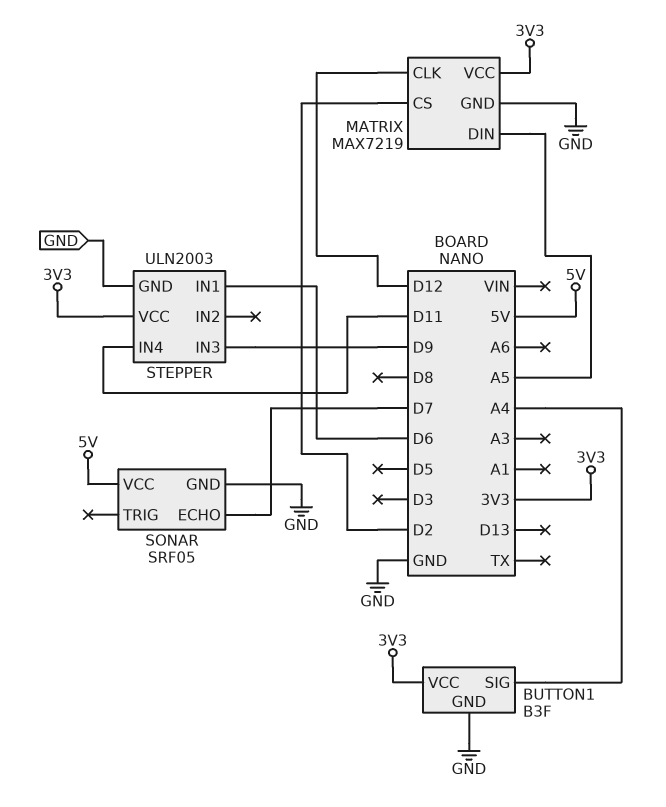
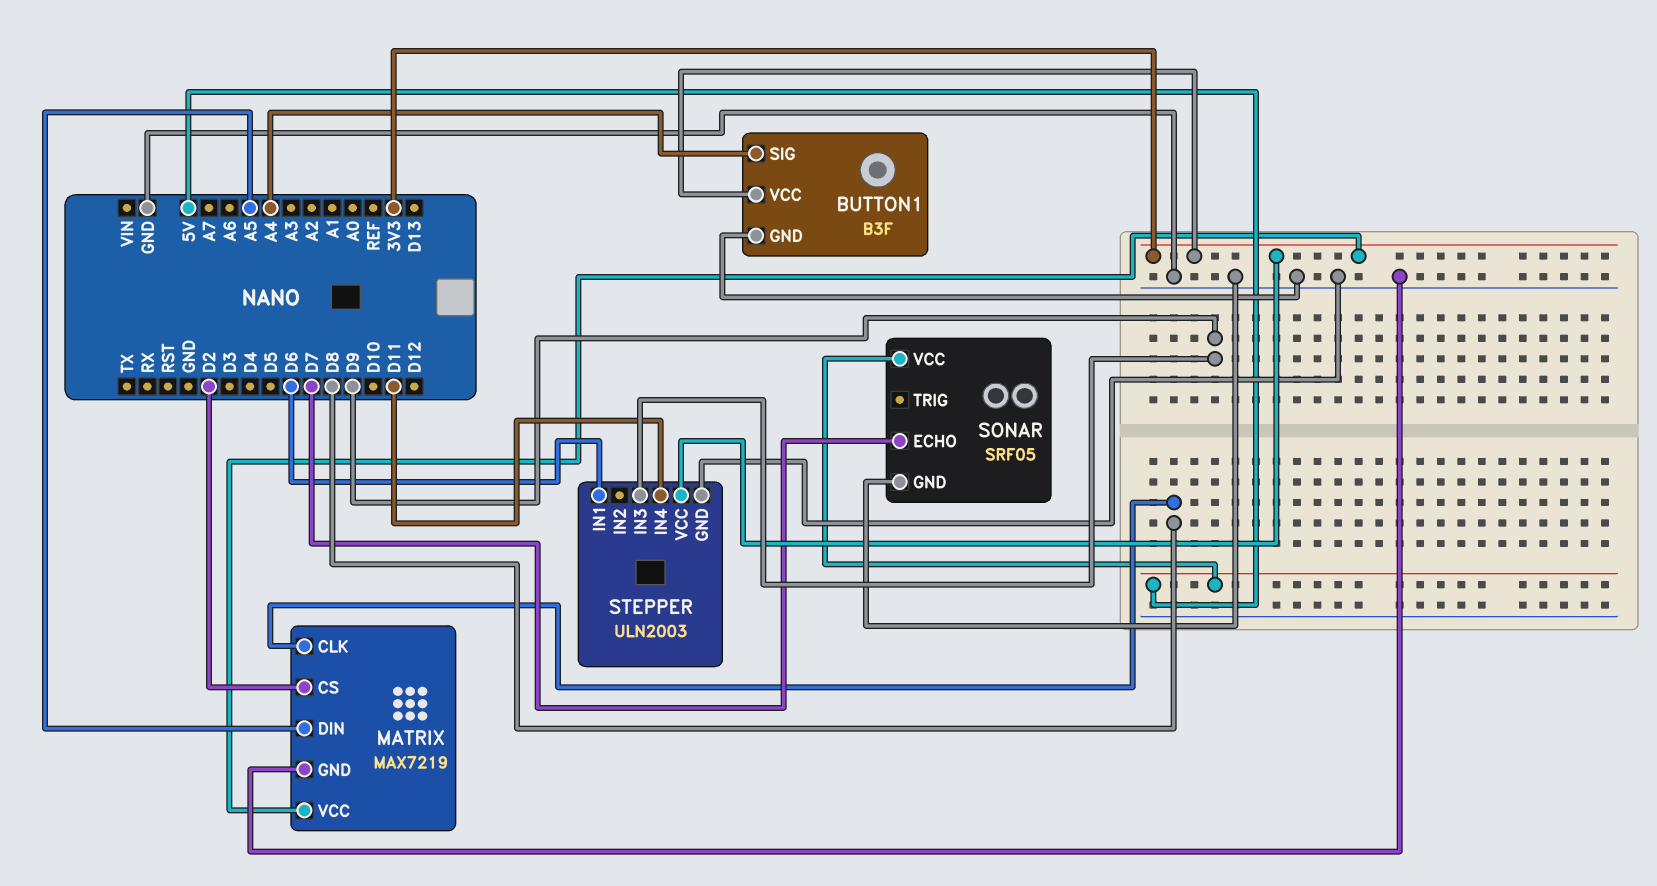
MATRIX pin CLK: D12 -> D8

